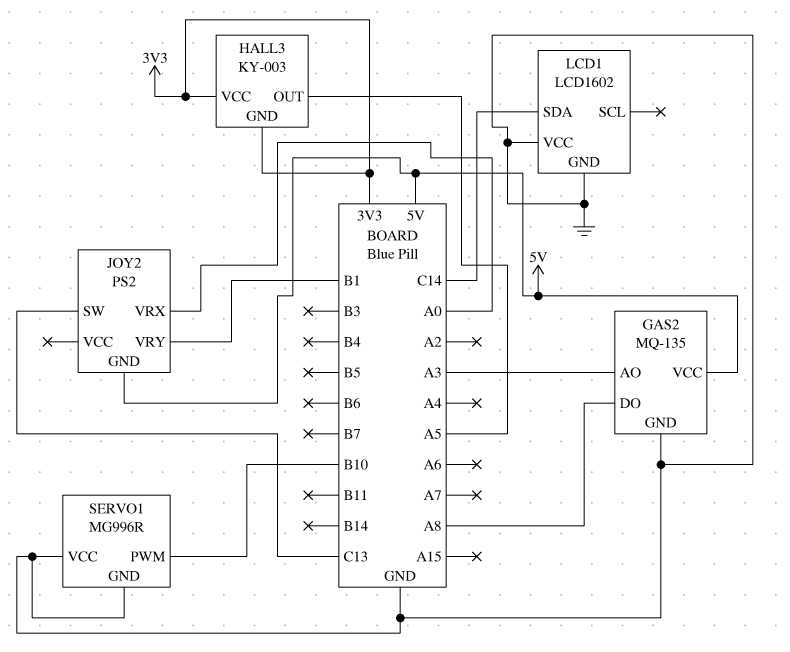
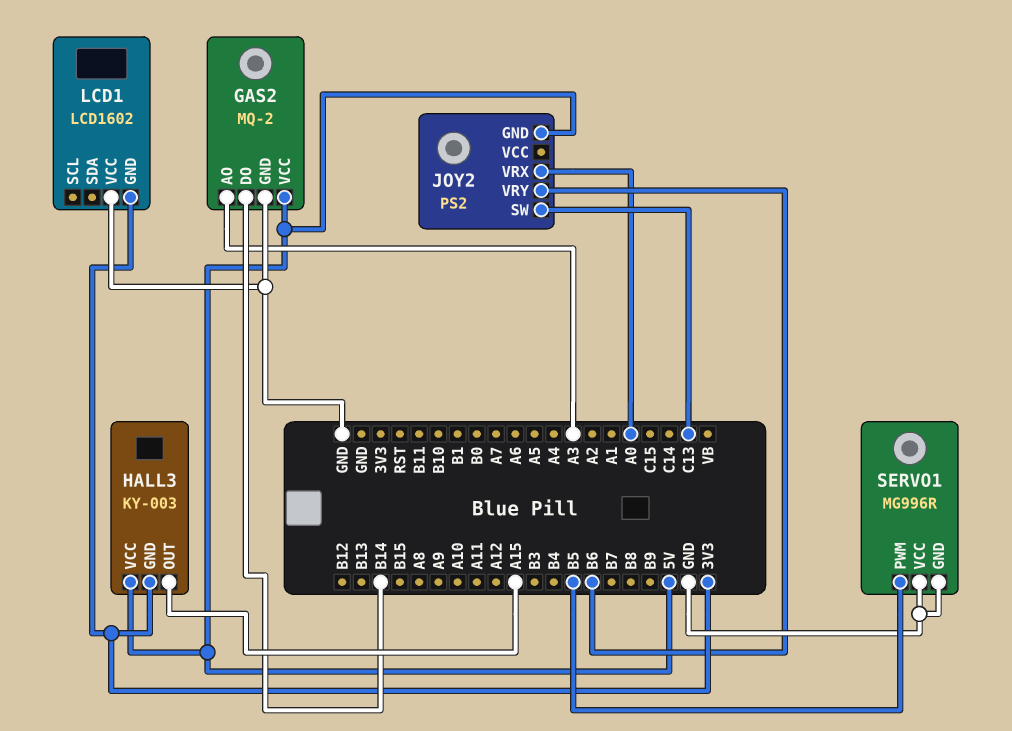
GAS2: MQ-135 -> MQ-2
GAS2 pin DO: A8 -> B14
HALL3 pin OUT: A5 -> A15
HALL3 pin VCC: 3V3 -> 5V
JOY2 pin VRY: B1 -> B6
LCD1 pin GND: GND -> 3V3
LCD1 pin SDA: C14 -> none
SERVO1 pin PWM: B10 -> B5

